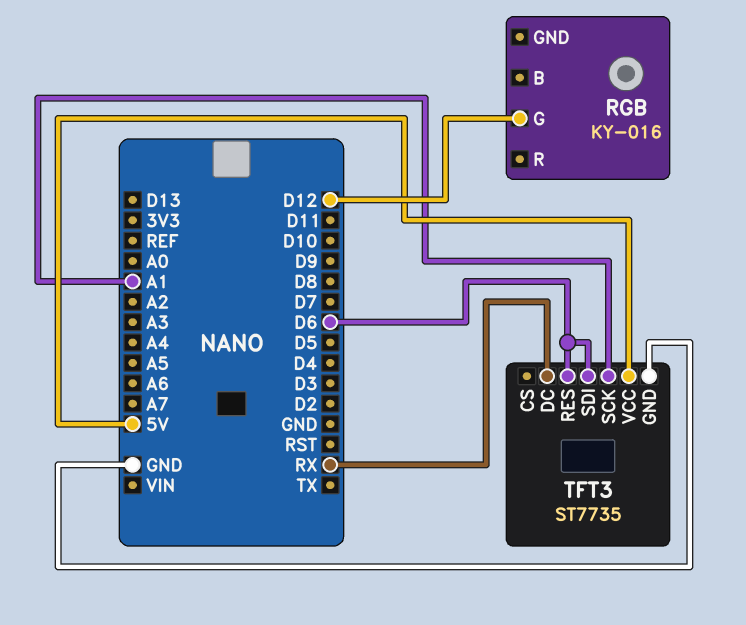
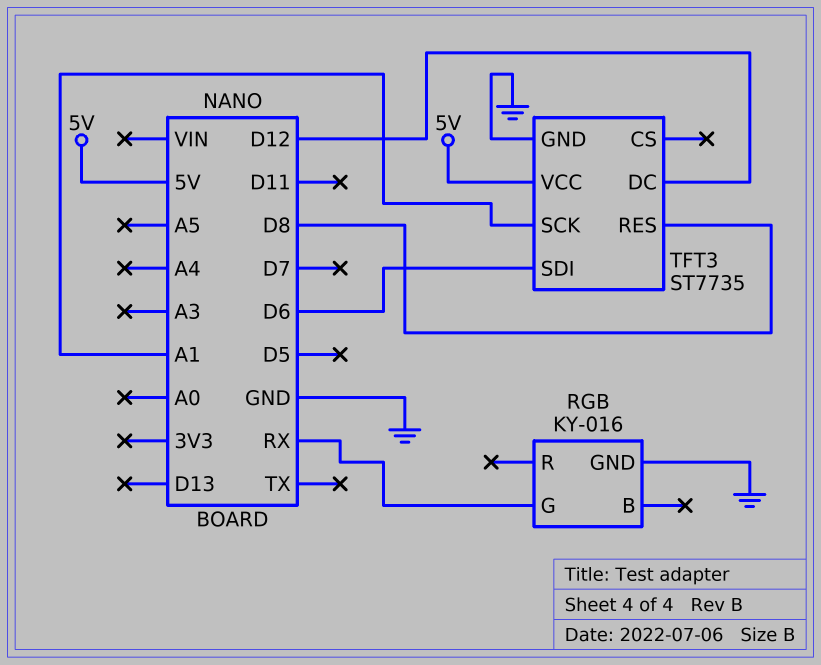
RGB pin G: D12 -> RX
RGB pin GND: none -> GND
TFT3 pin DC: RX -> D12
TFT3 pin RES: D6 -> D8

